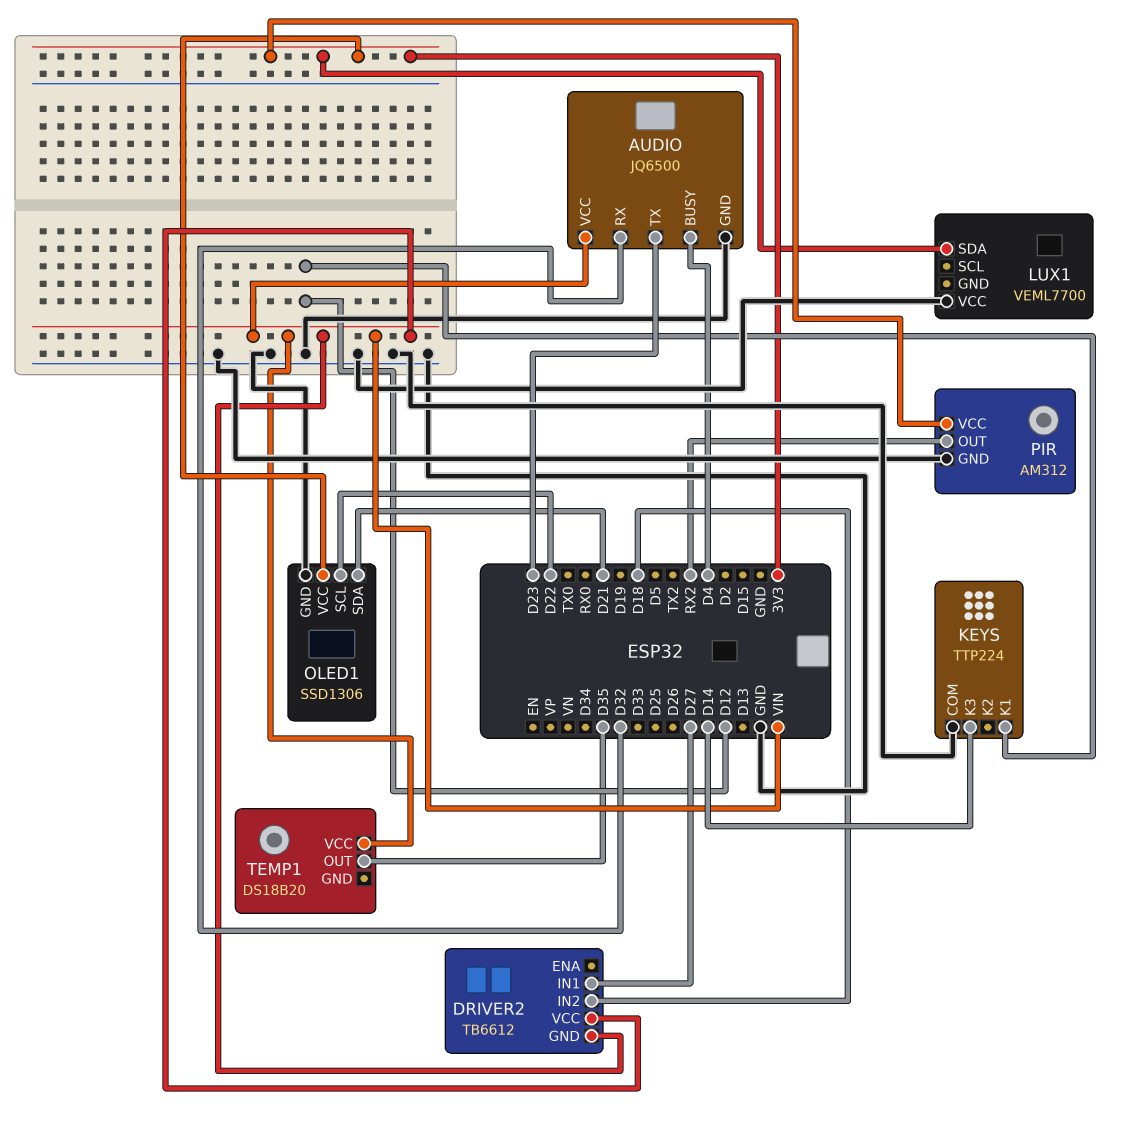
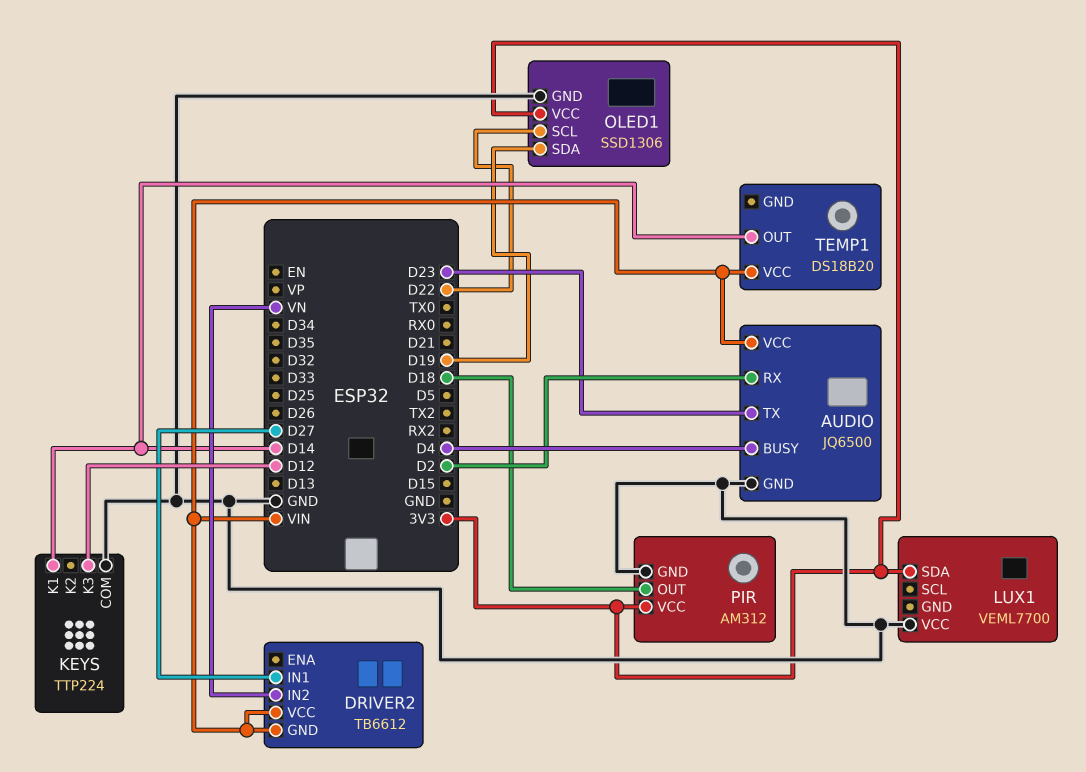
AUDIO pin RX: D32 -> D2
DRIVER2 pin IN2: D18 -> VN
KEYS pin K1: D12 -> D14
KEYS pin K3: D14 -> D12
OLED1 pin SDA: D21 -> D19
PIR pin OUT: RX2 -> D18
TEMP1 pin OUT: D35 -> D14

